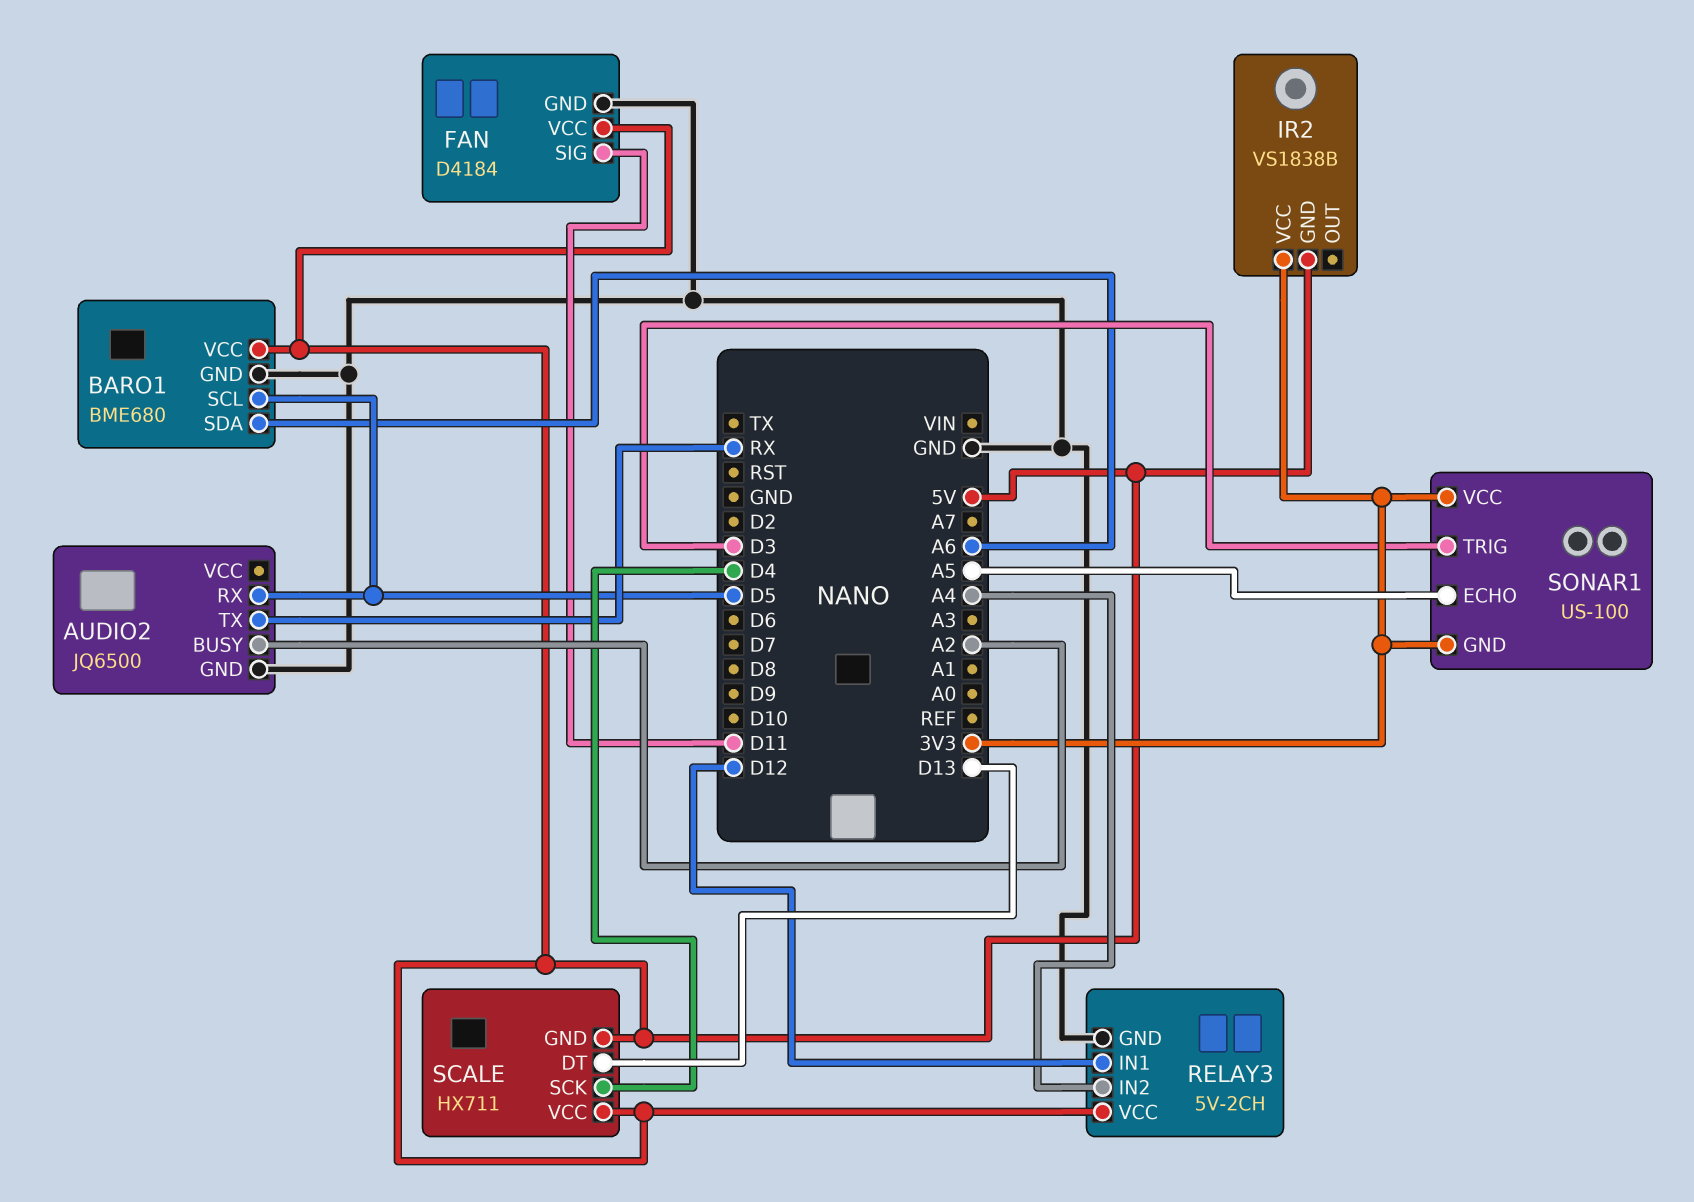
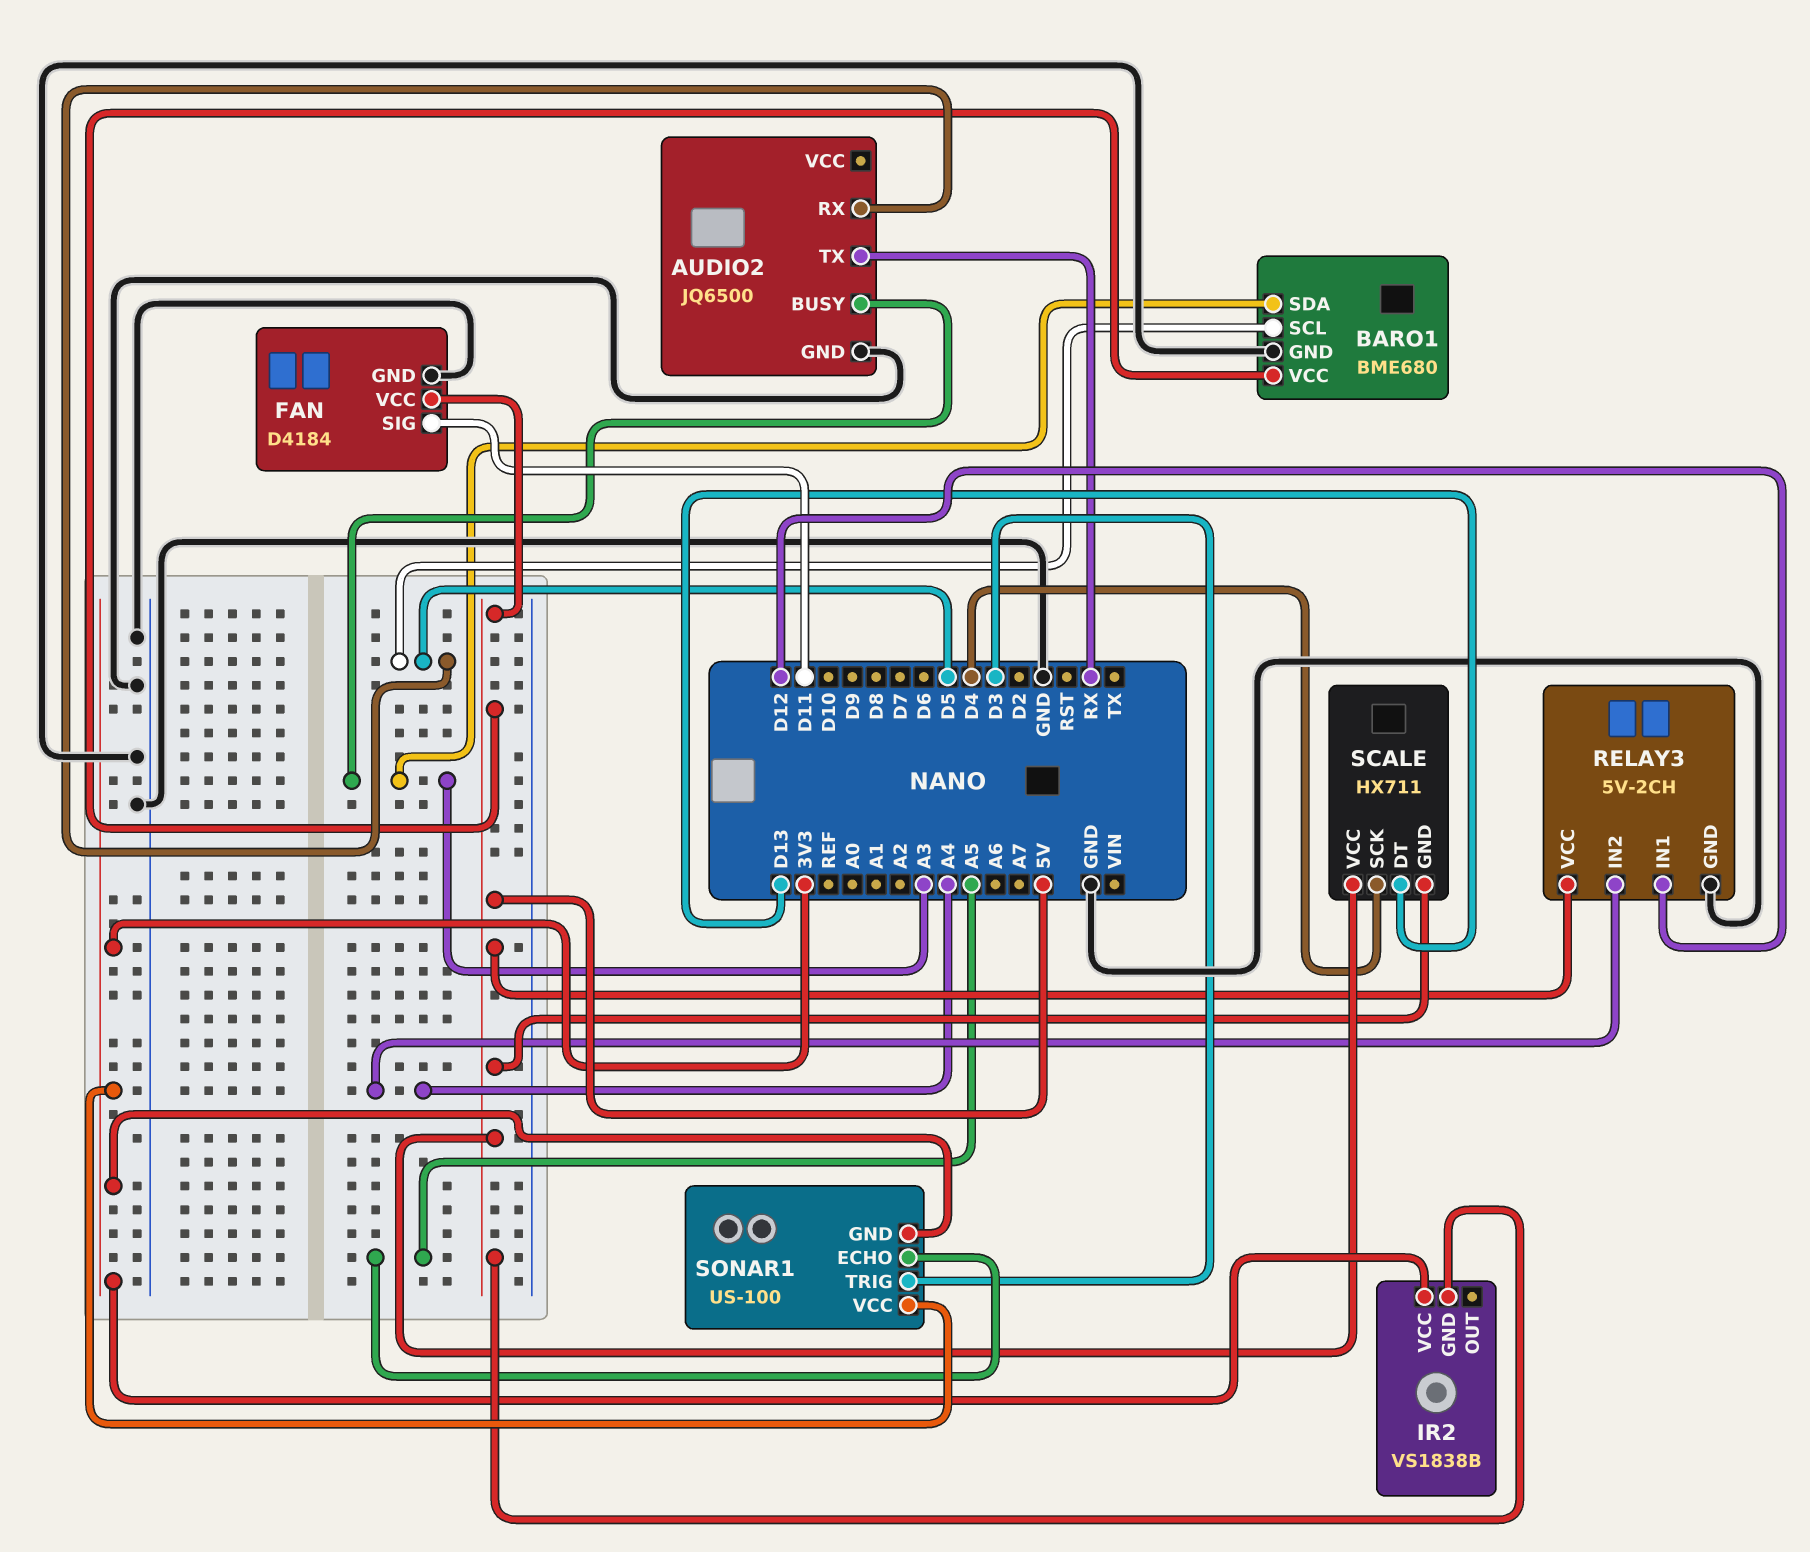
AUDIO2 pin BUSY: A2 -> A3
BARO1 pin SDA: A6 -> A3

